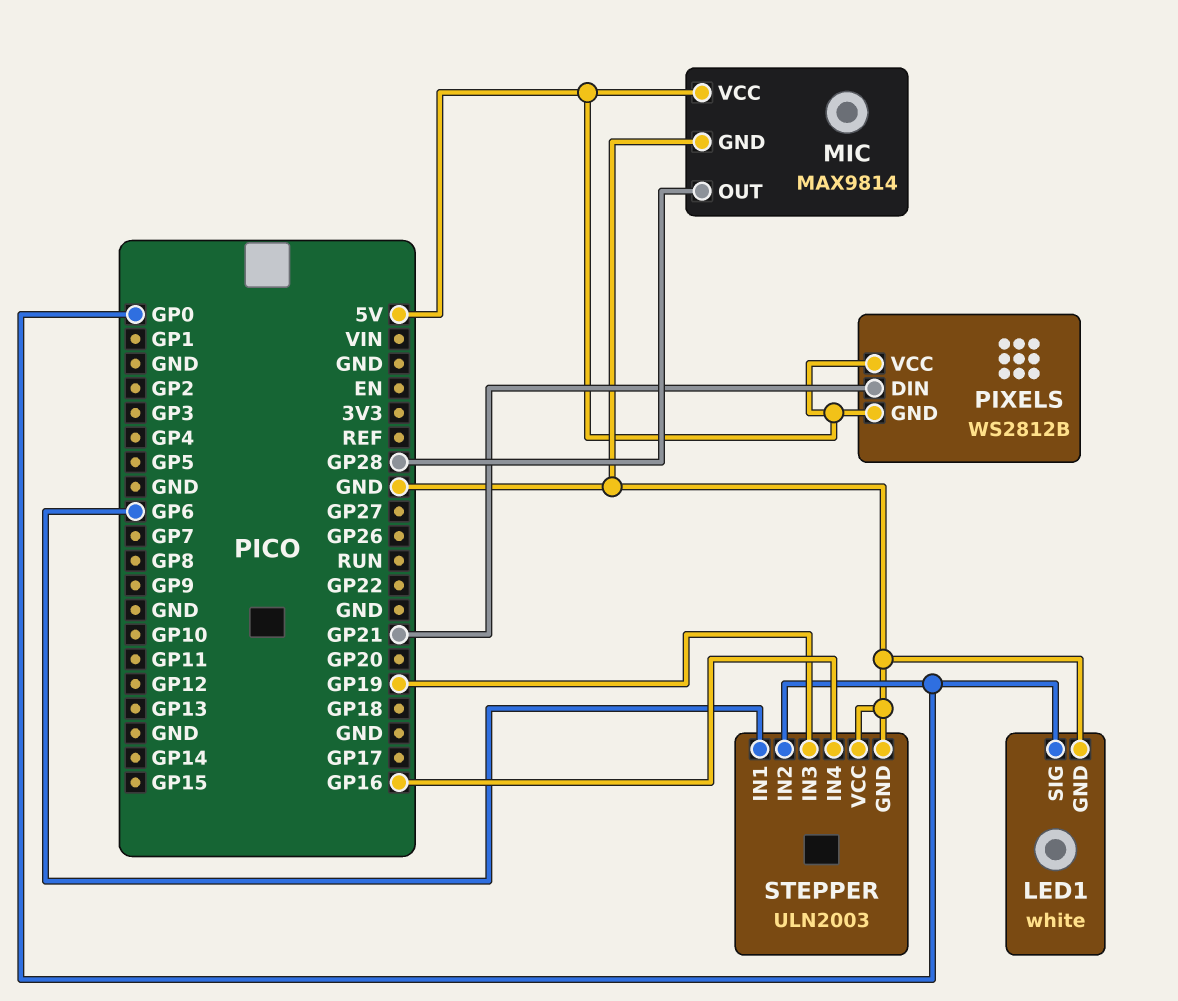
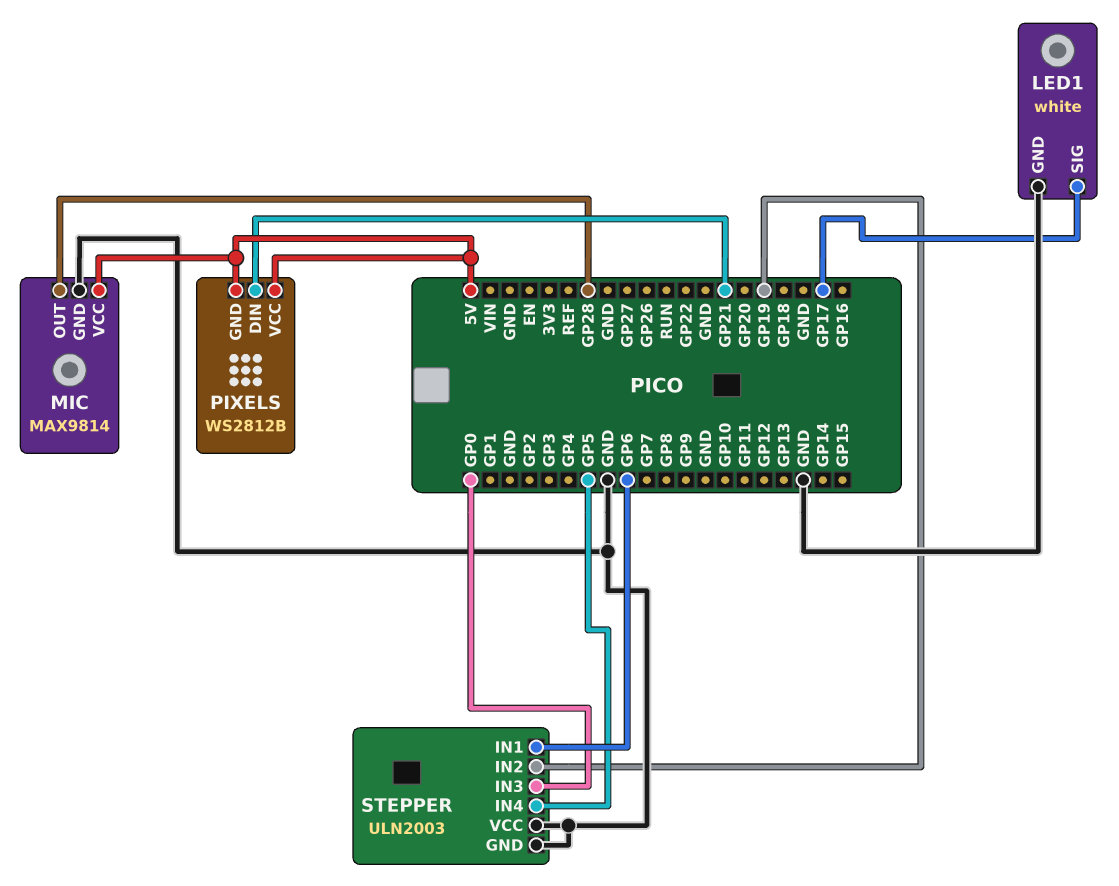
LED1 pin SIG: GP0 -> GP17
STEPPER pin IN2: GP0 -> GP19
STEPPER pin IN3: GP19 -> GP0
STEPPER pin IN4: GP16 -> GP5

